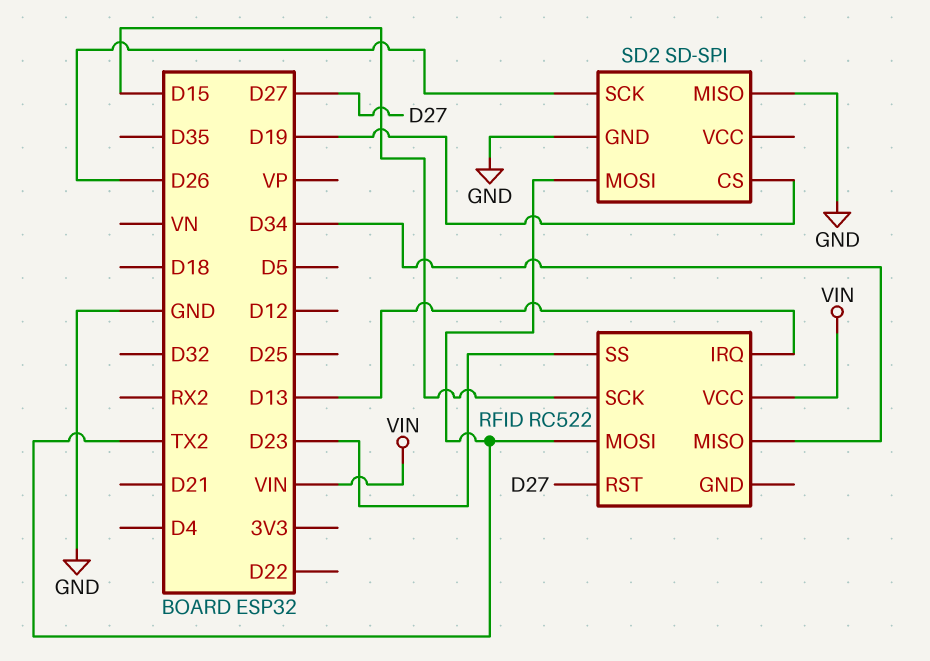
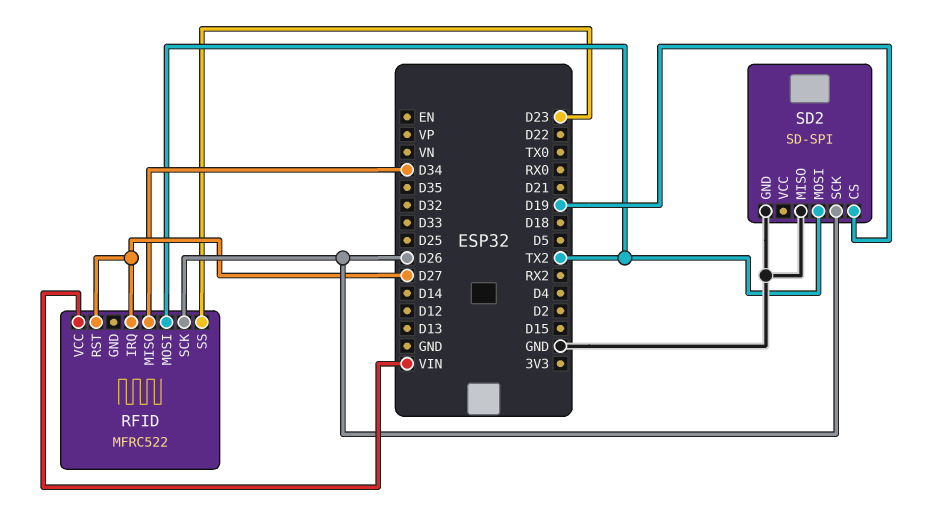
RFID: RC522 -> MFRC522
RFID pin IRQ: D13 -> D27
RFID pin SCK: D15 -> D26

